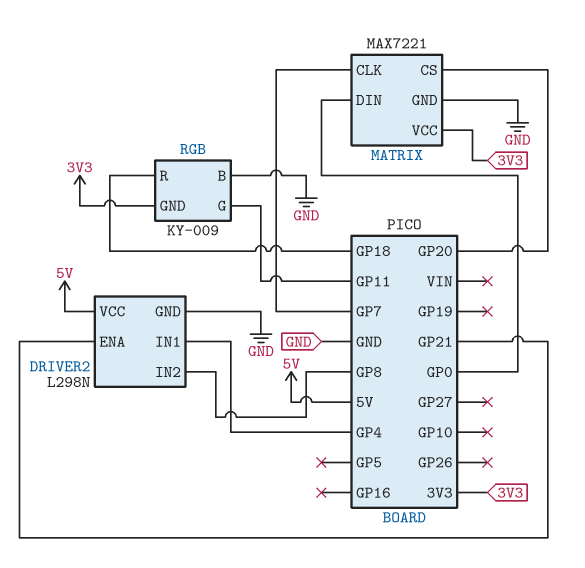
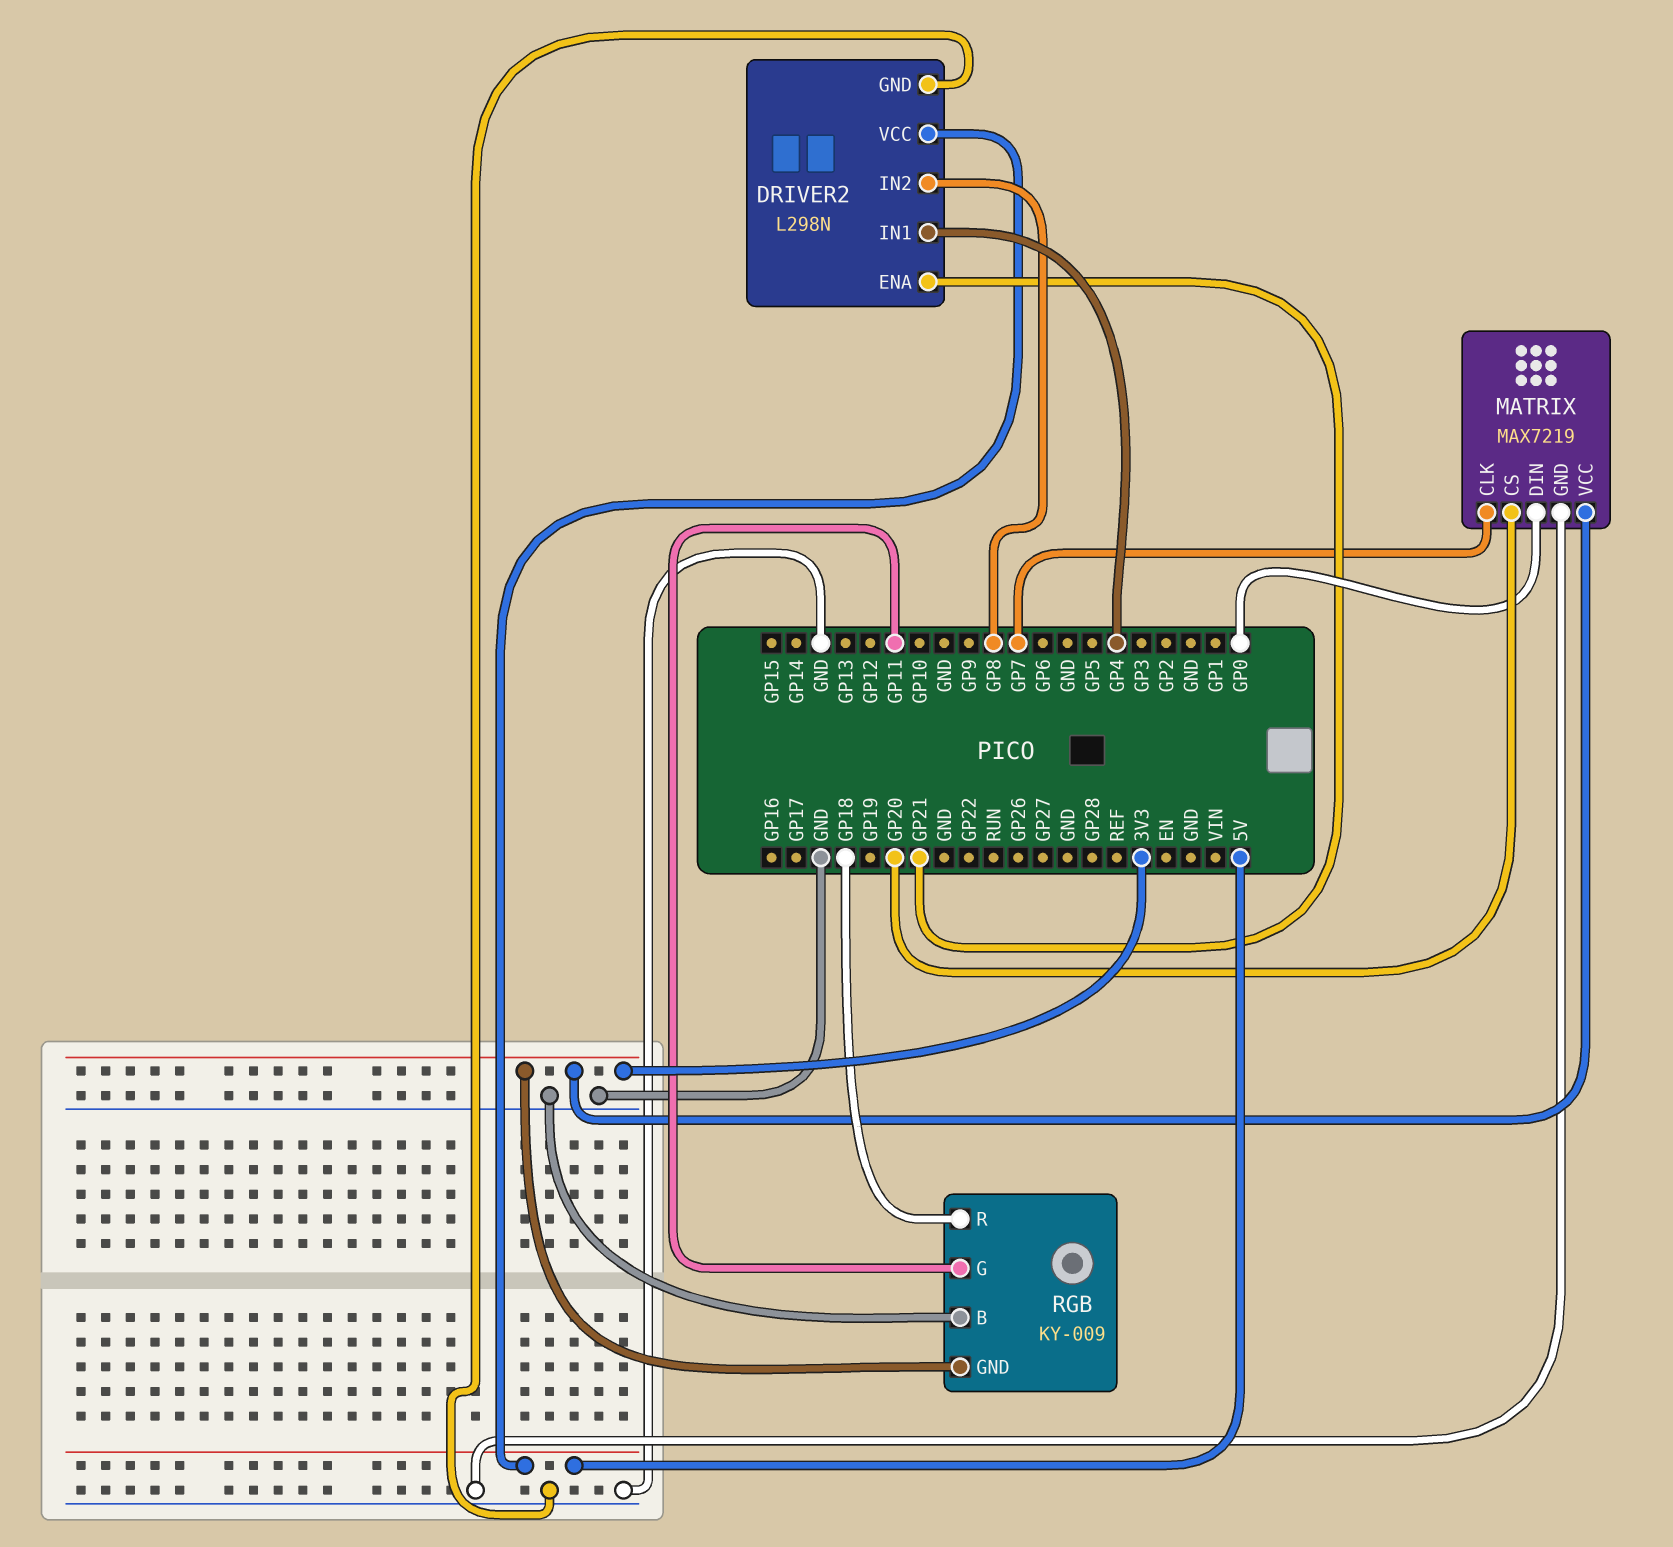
MATRIX: MAX7221 -> MAX7219

